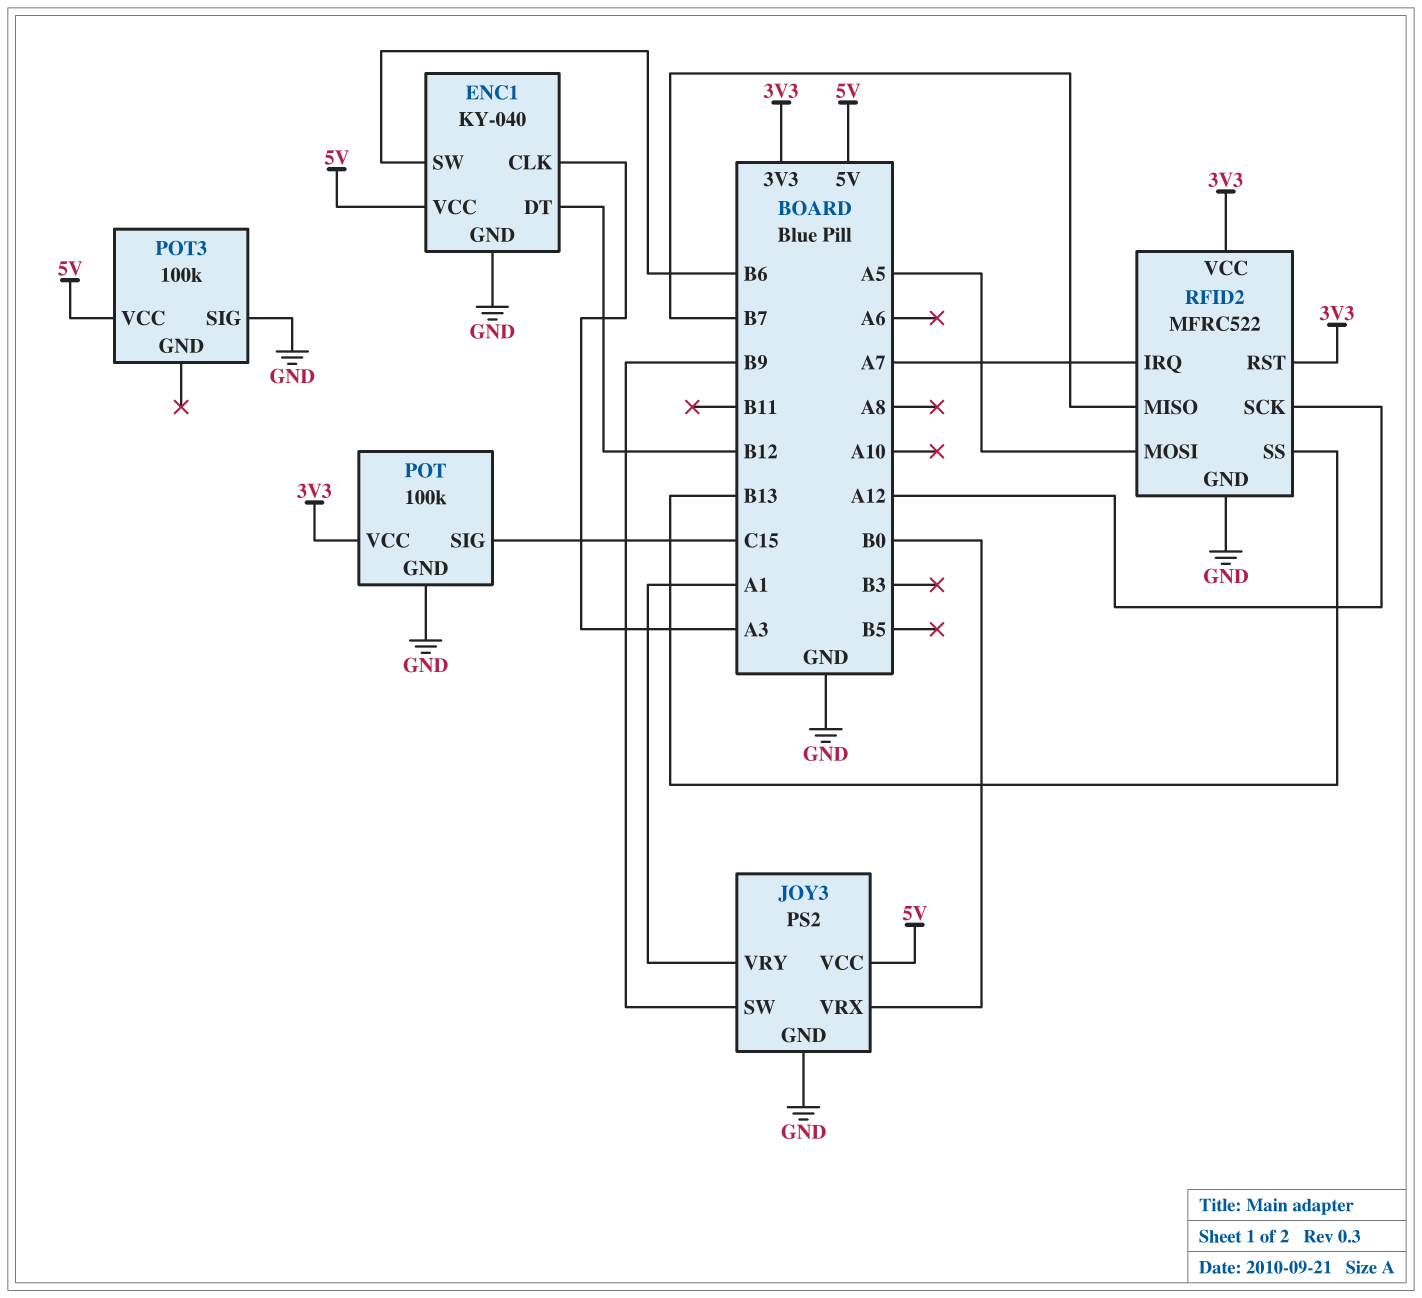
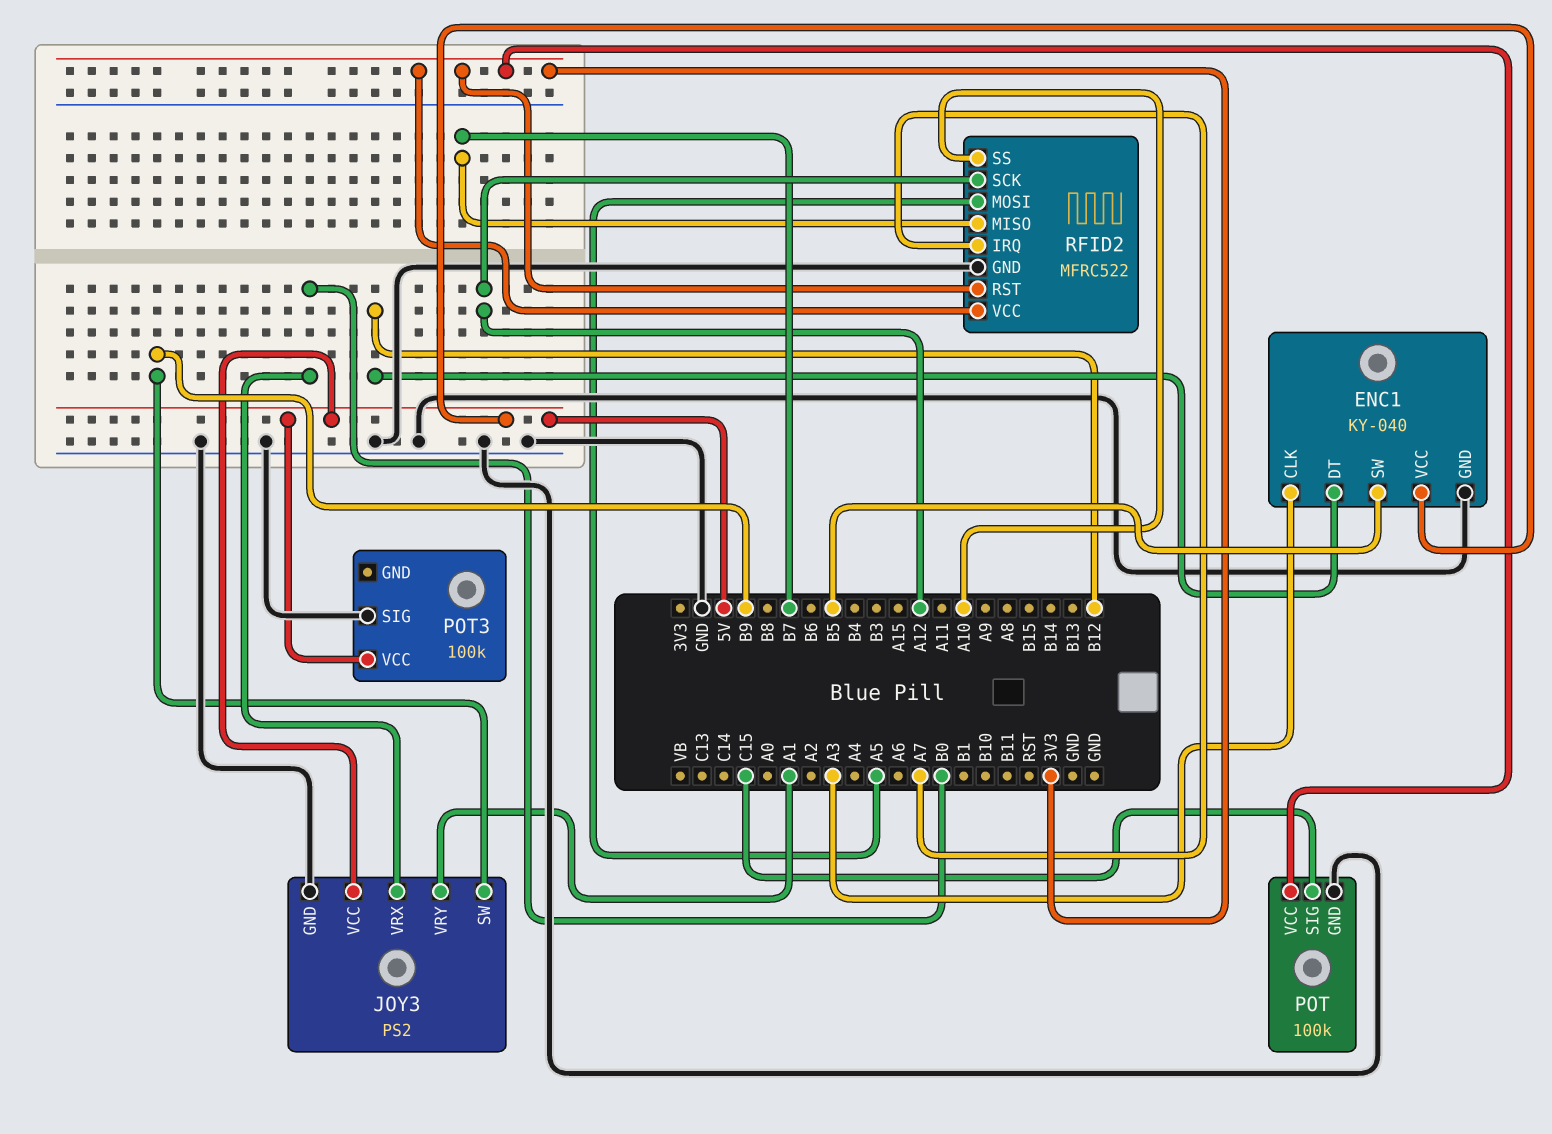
ENC1 pin SW: B6 -> B5
RFID2 pin SS: B13 -> A10

